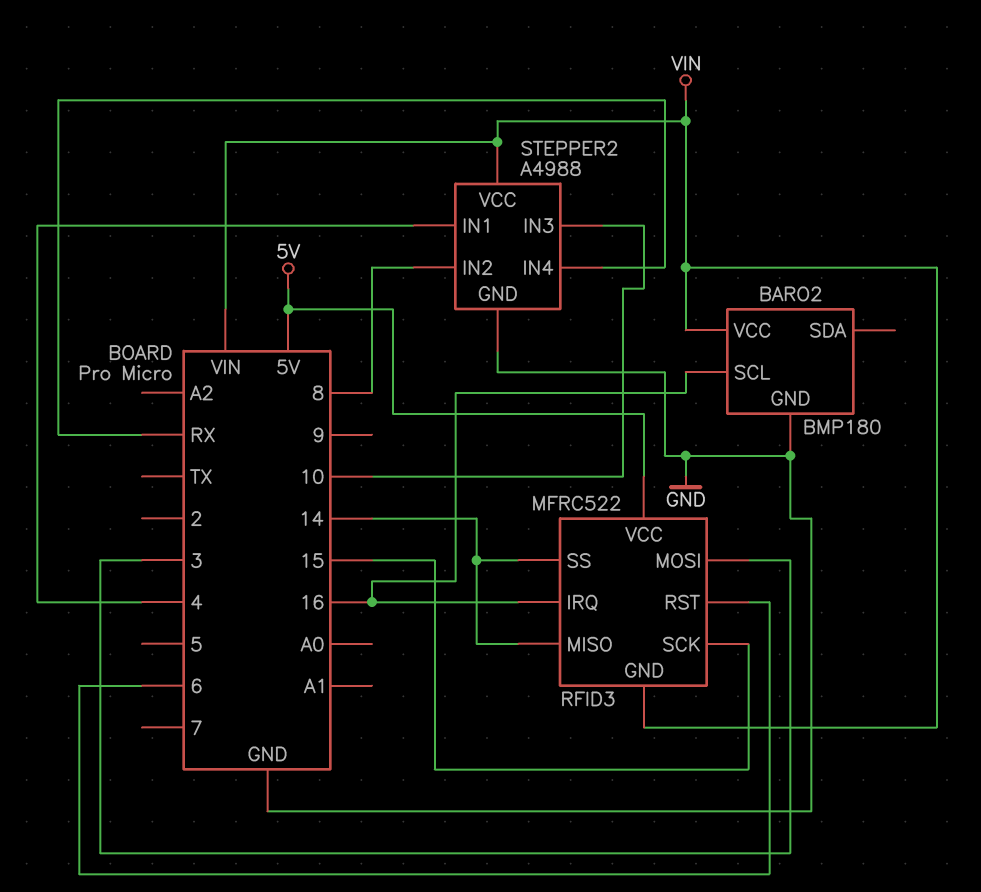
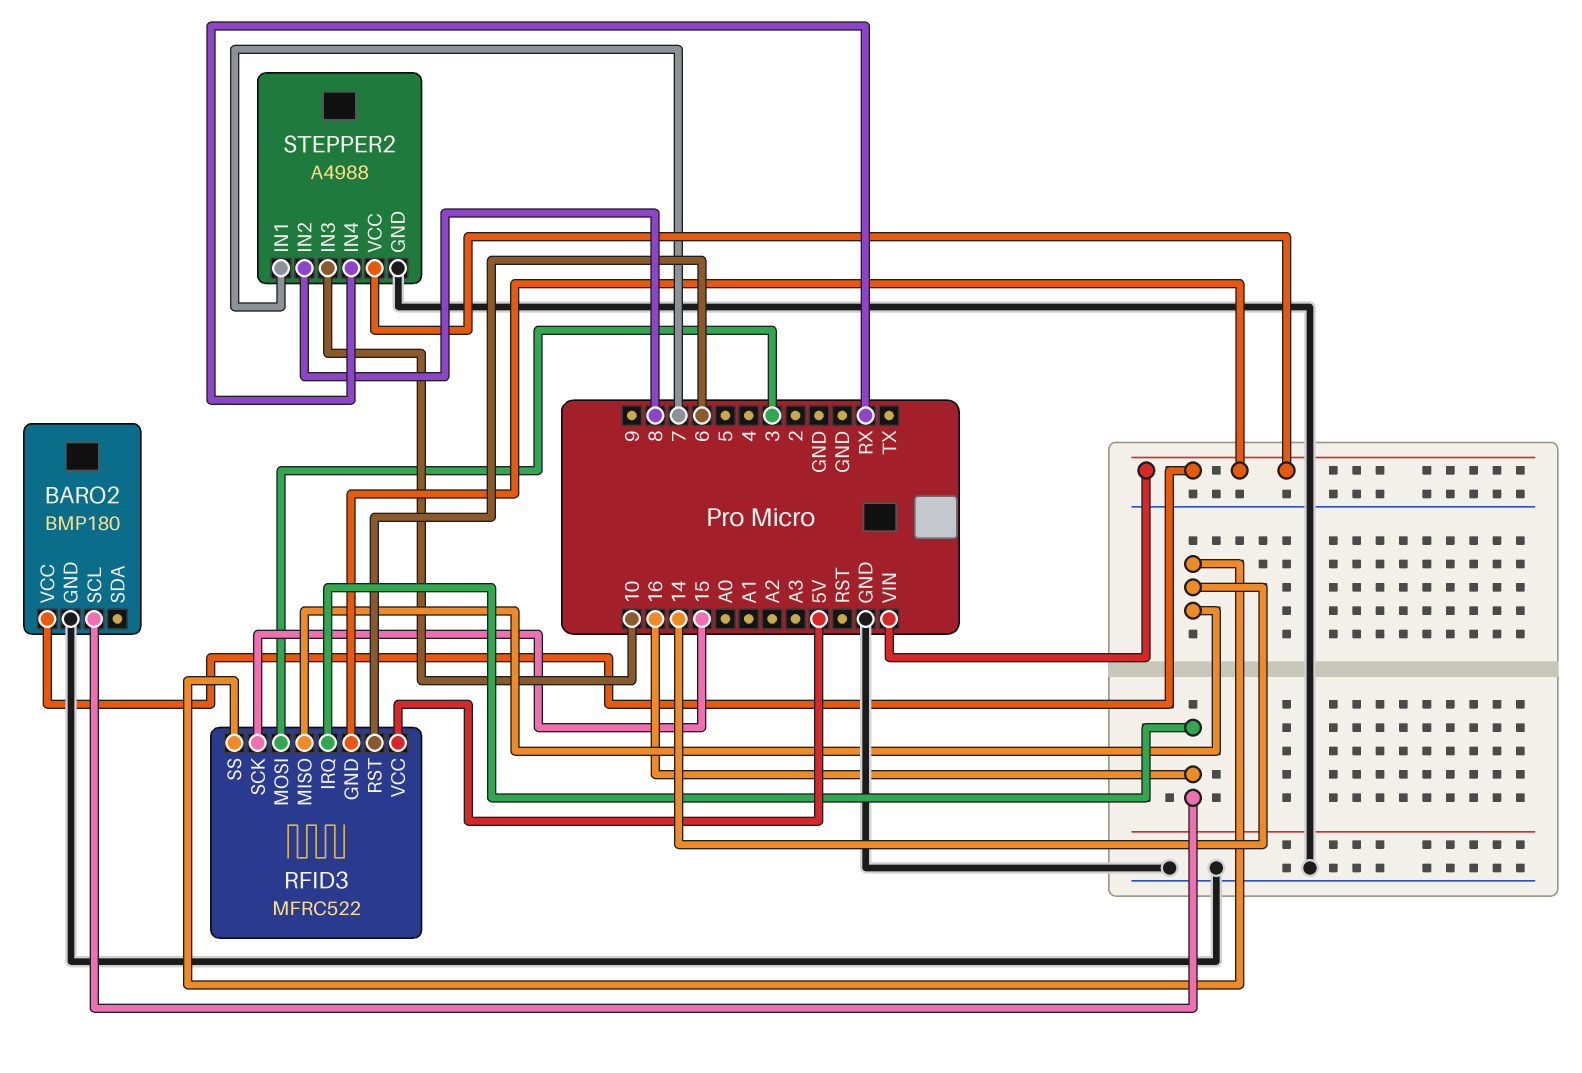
STEPPER2 pin IN1: 4 -> 7

